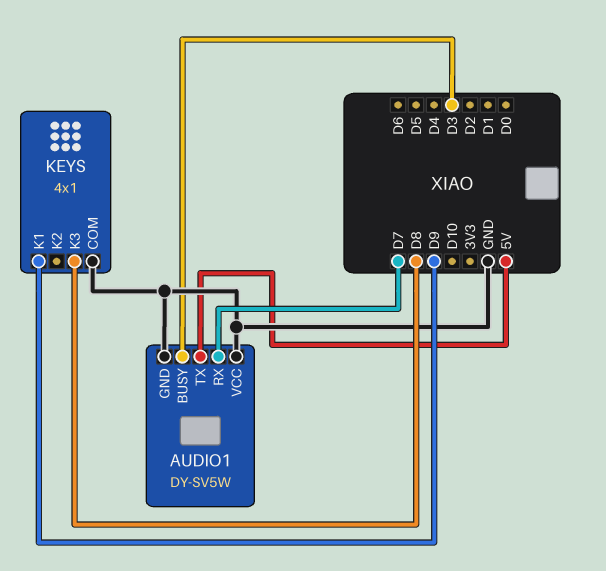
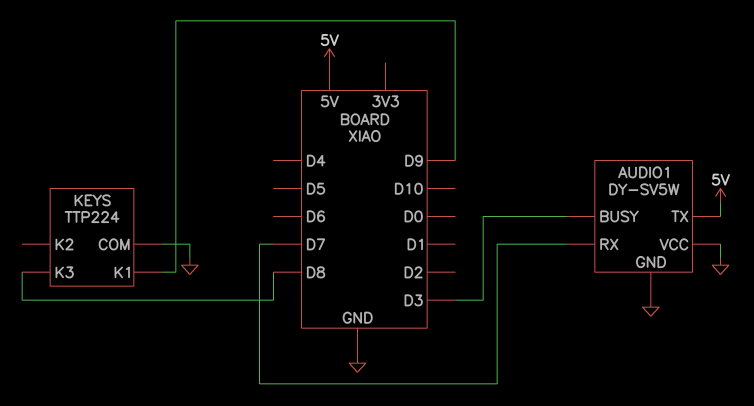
KEYS: 4x1 -> TTP224

